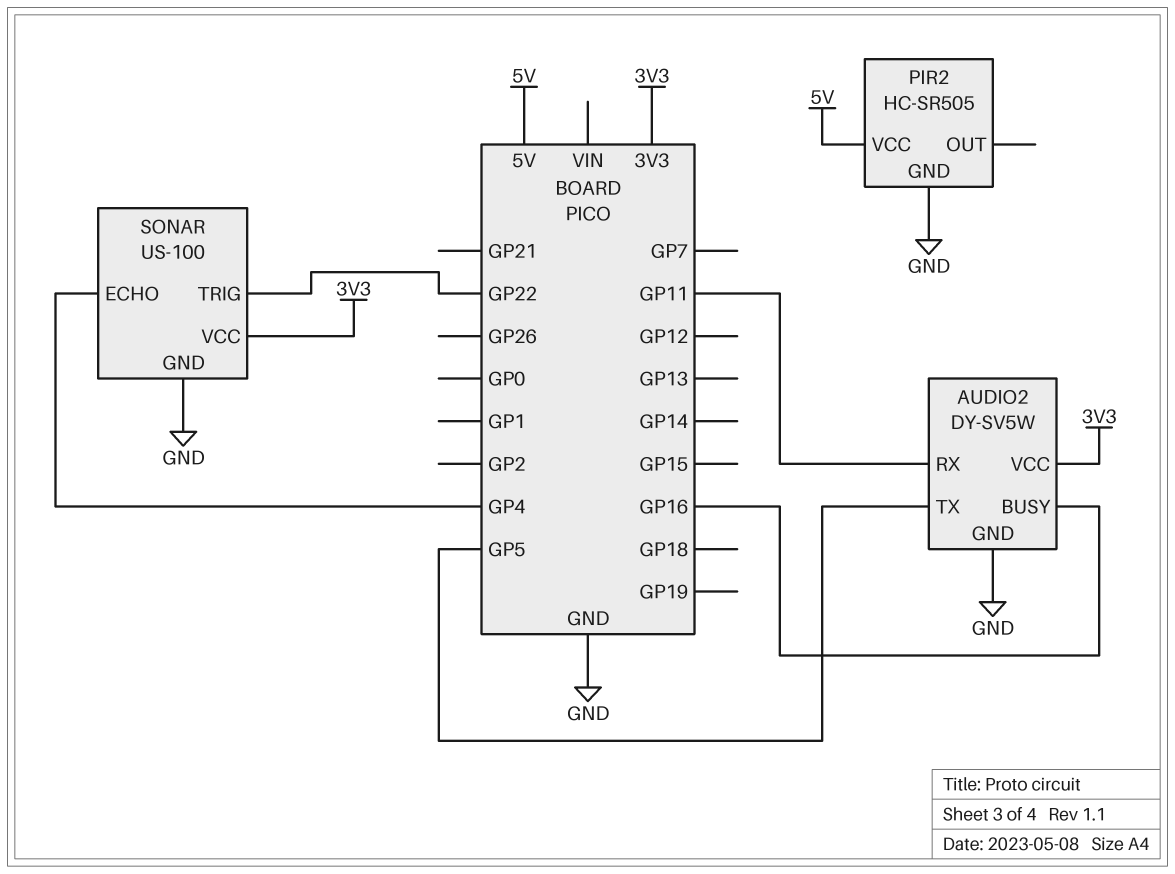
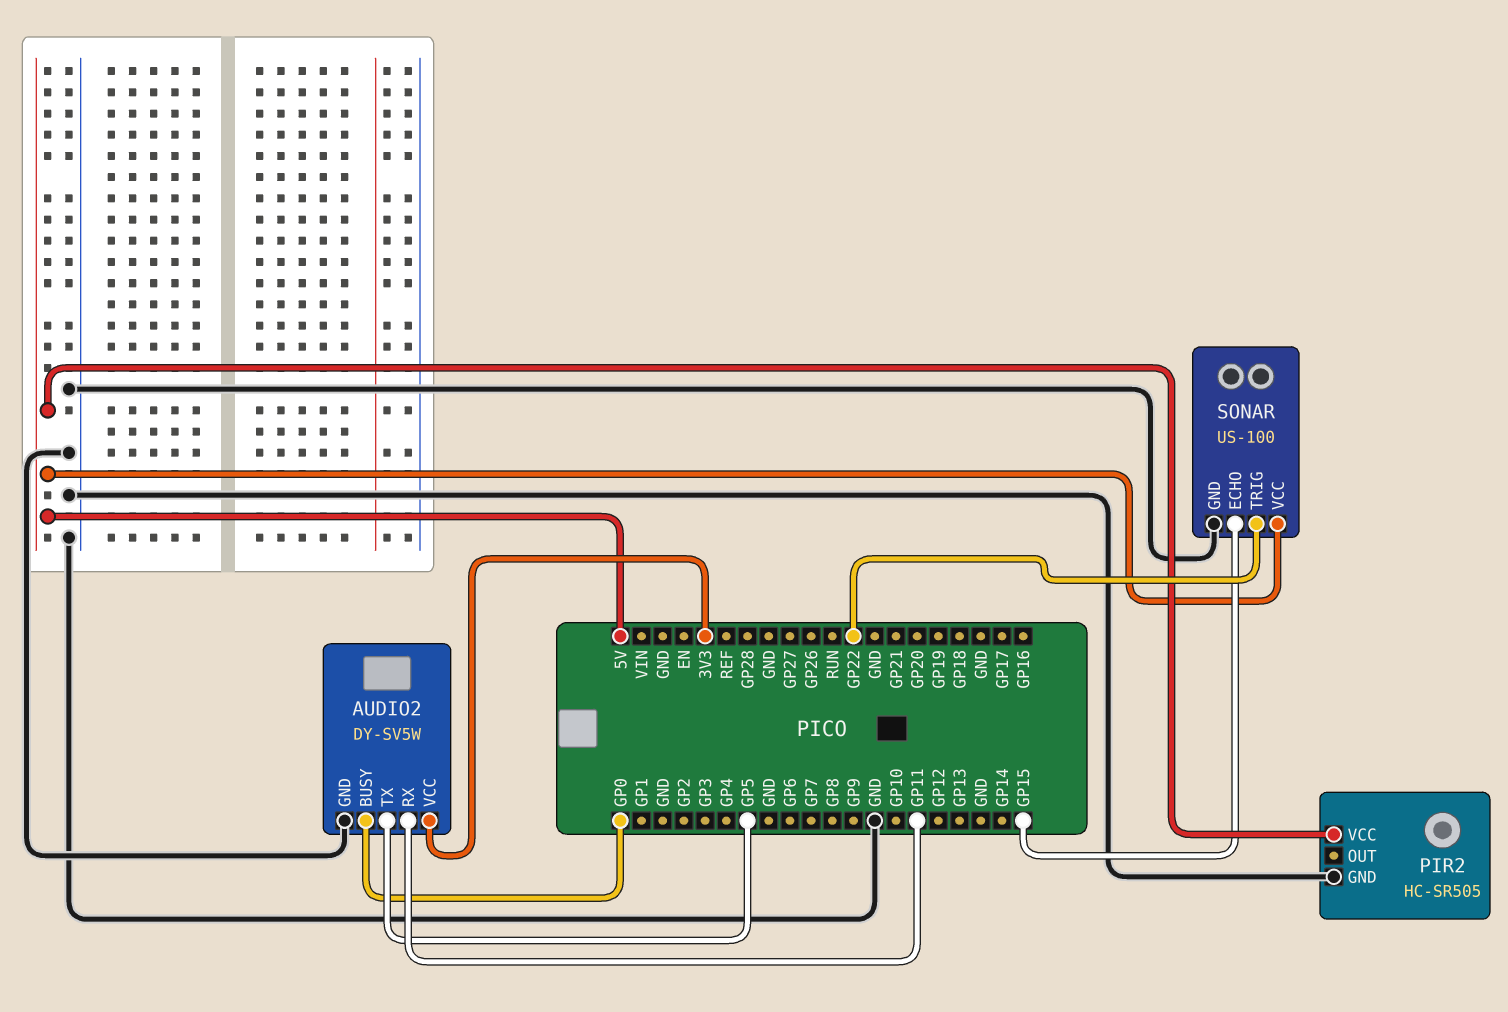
AUDIO2 pin BUSY: GP16 -> GP0
SONAR pin ECHO: GP4 -> GP15
SONAR pin VCC: 3V3 -> 5V

